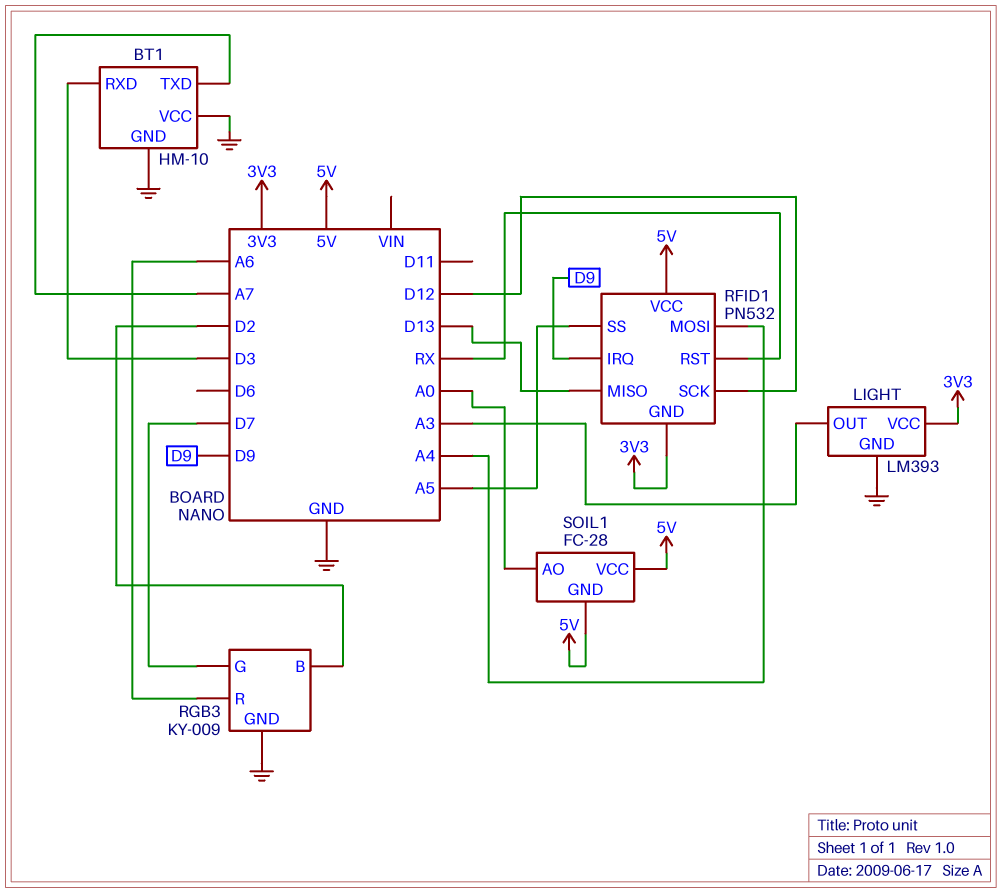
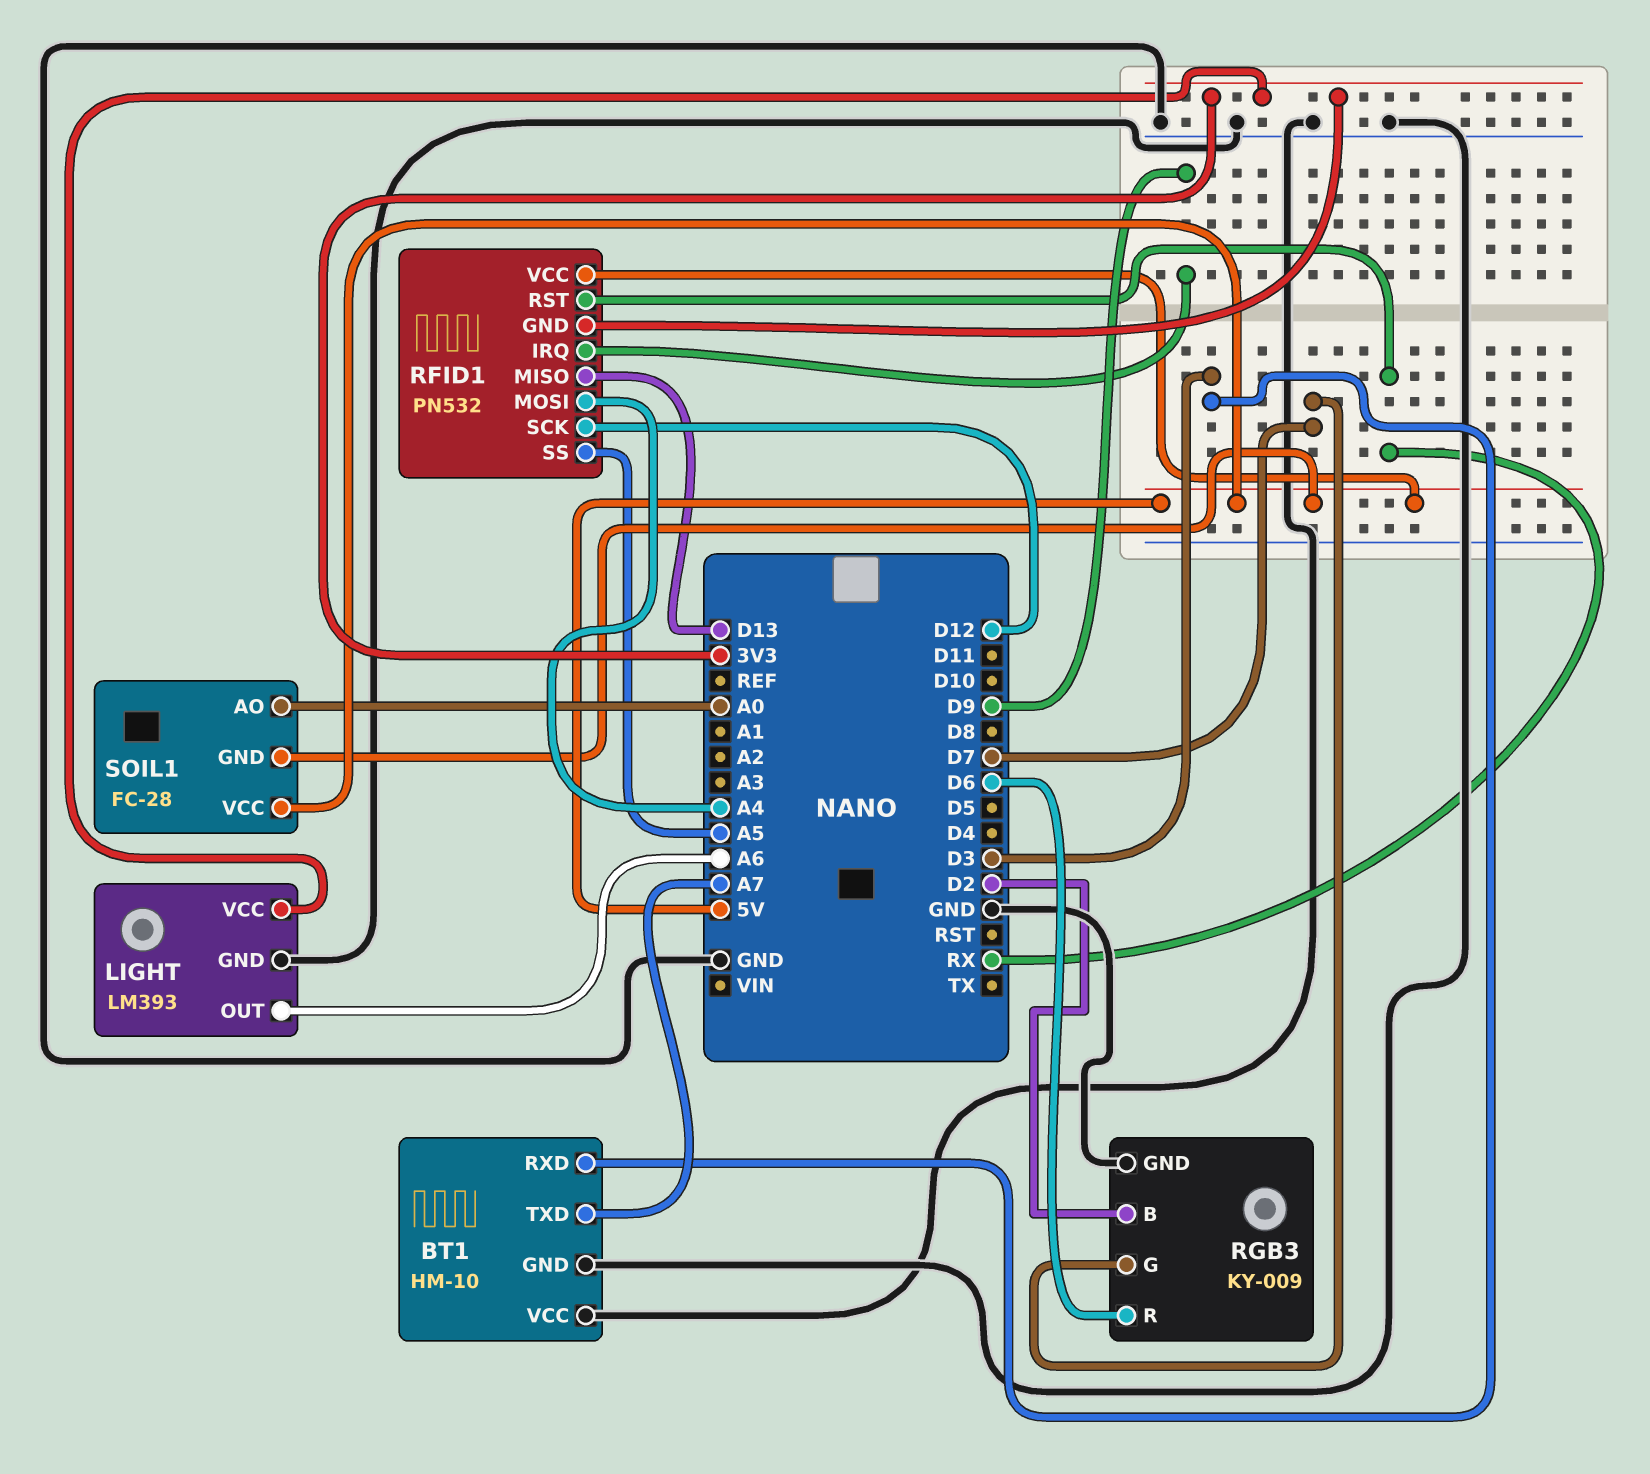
LIGHT pin OUT: A3 -> A6
RGB3 pin R: A6 -> D6

